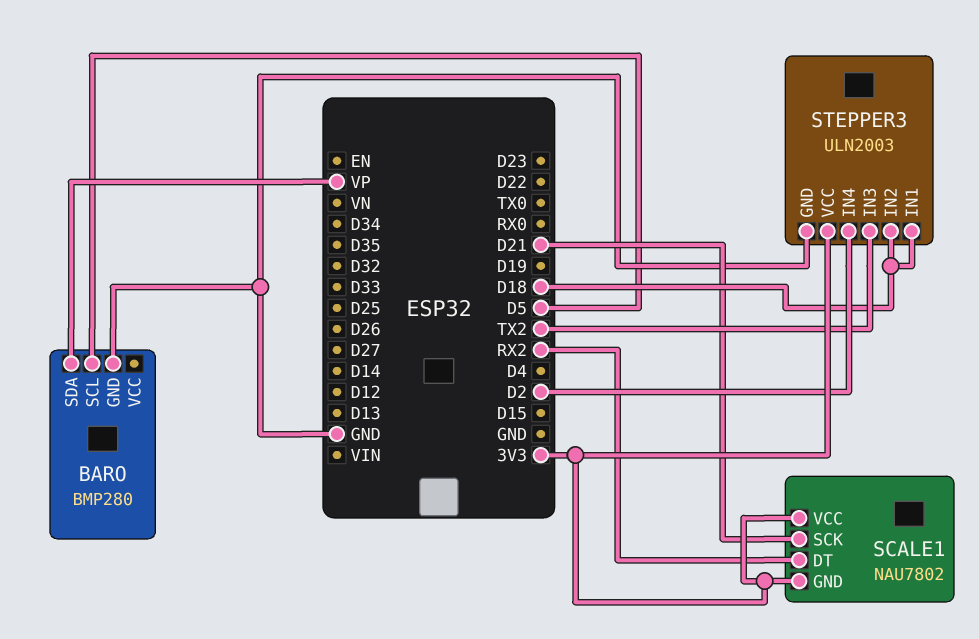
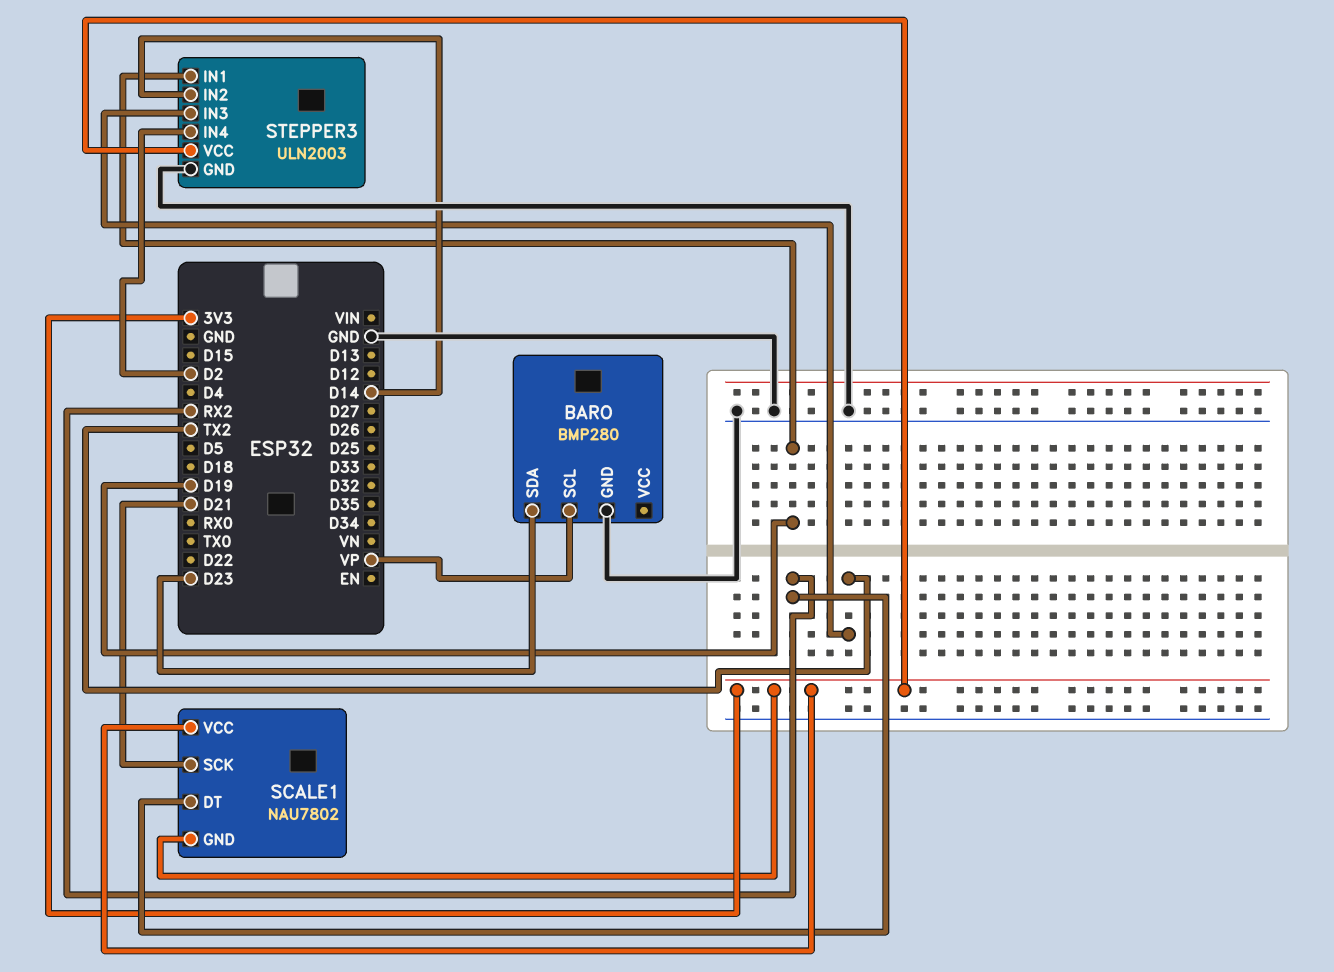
BARO pin SCL: D5 -> VP
BARO pin SDA: VP -> D23
STEPPER3 pin IN1: D18 -> D19
STEPPER3 pin IN2: D18 -> D14

